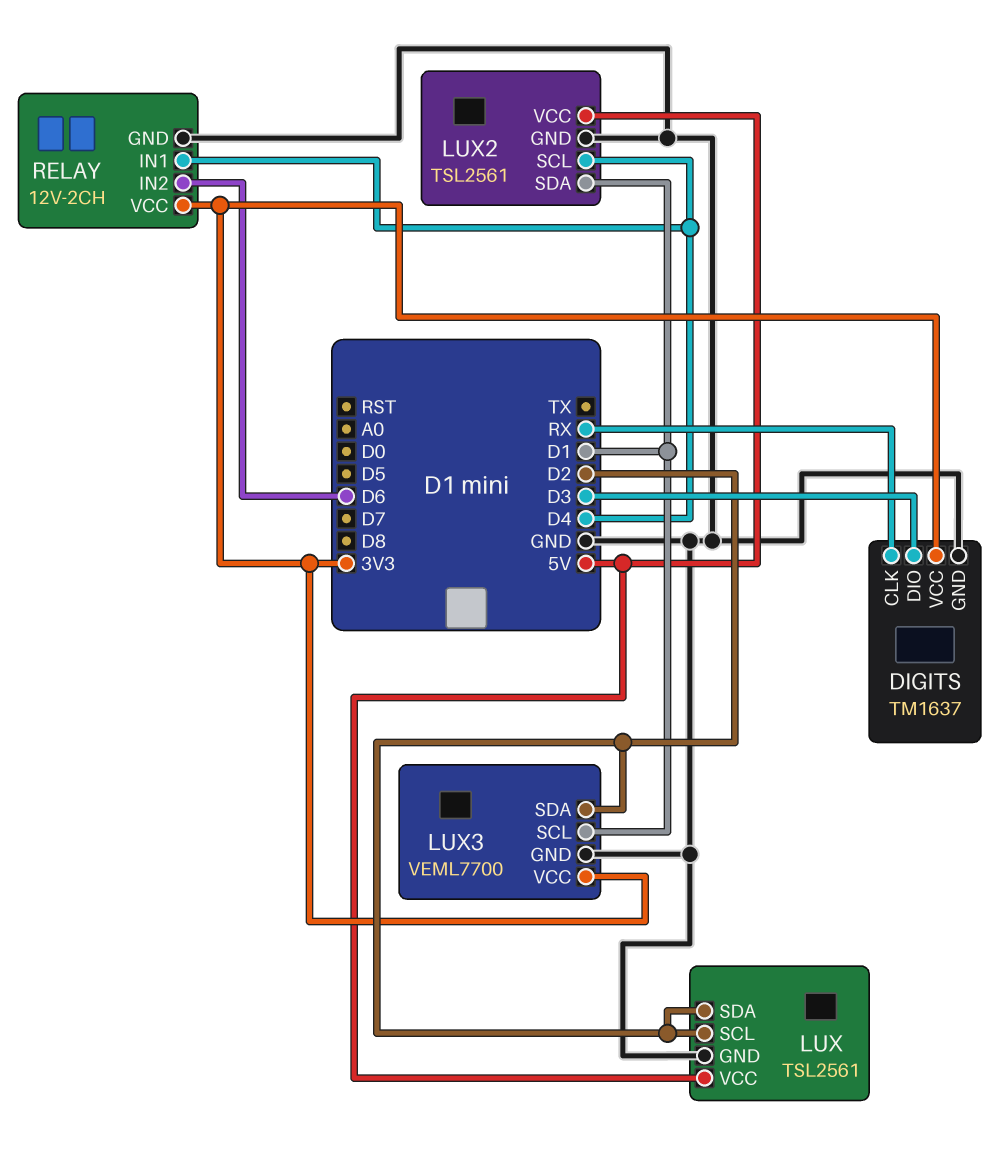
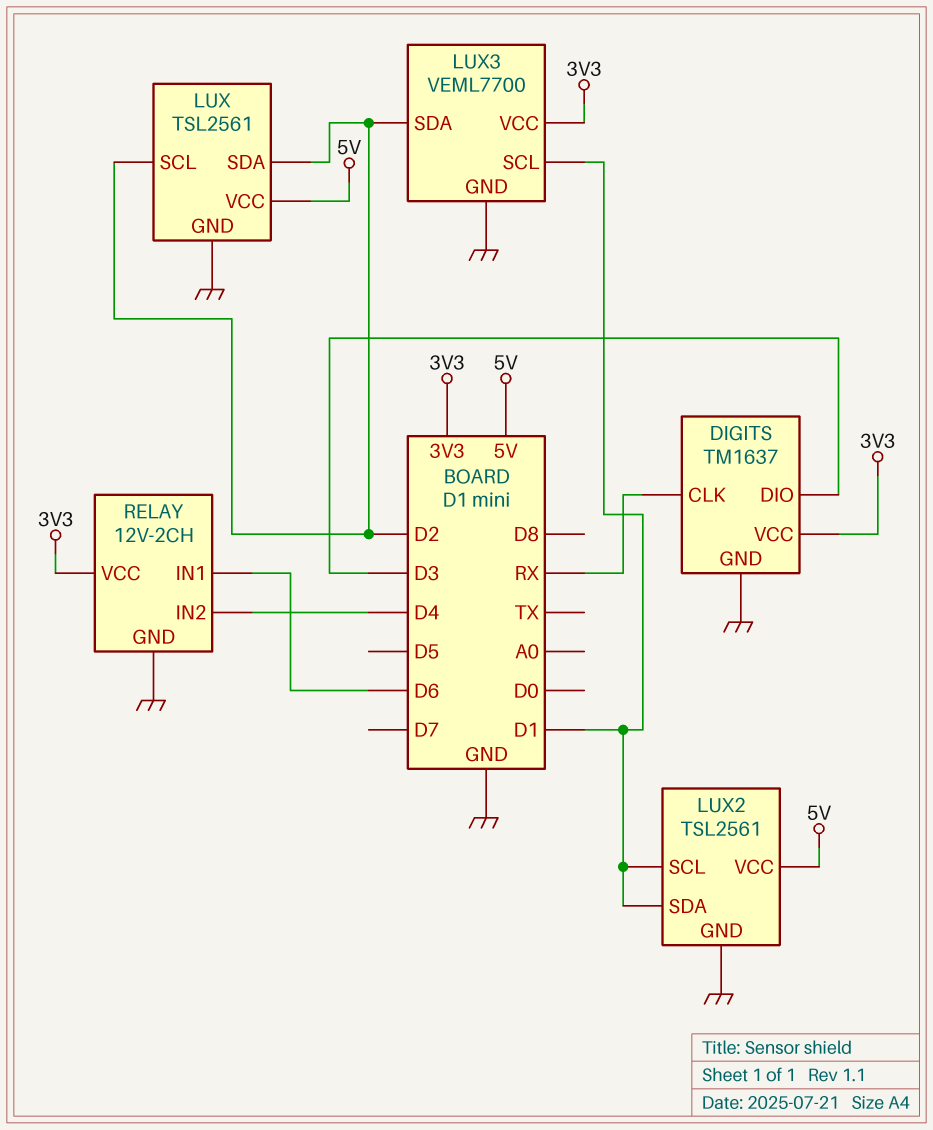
LUX2 pin SCL: D4 -> D1
RELAY pin IN1: D4 -> D6
RELAY pin IN2: D6 -> D4

